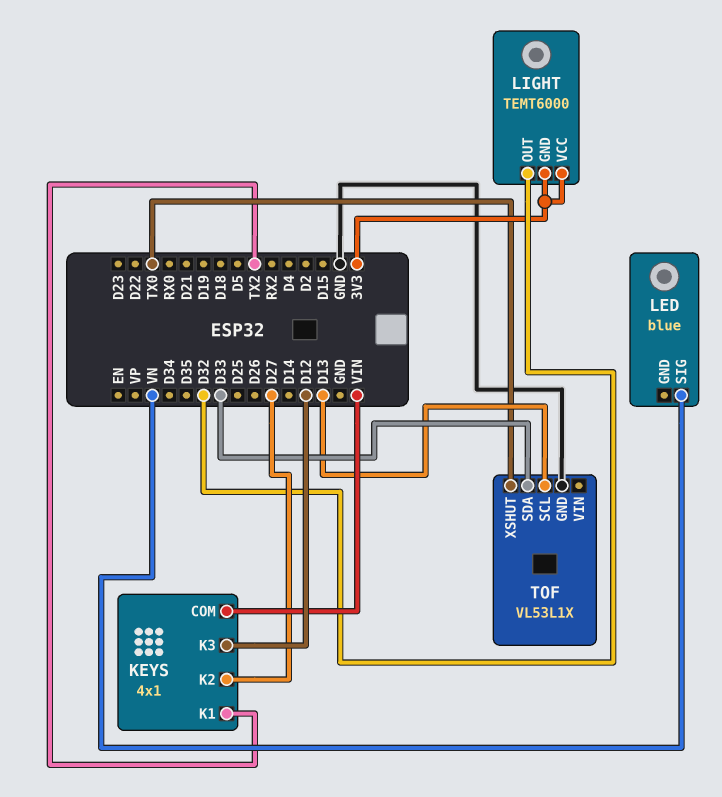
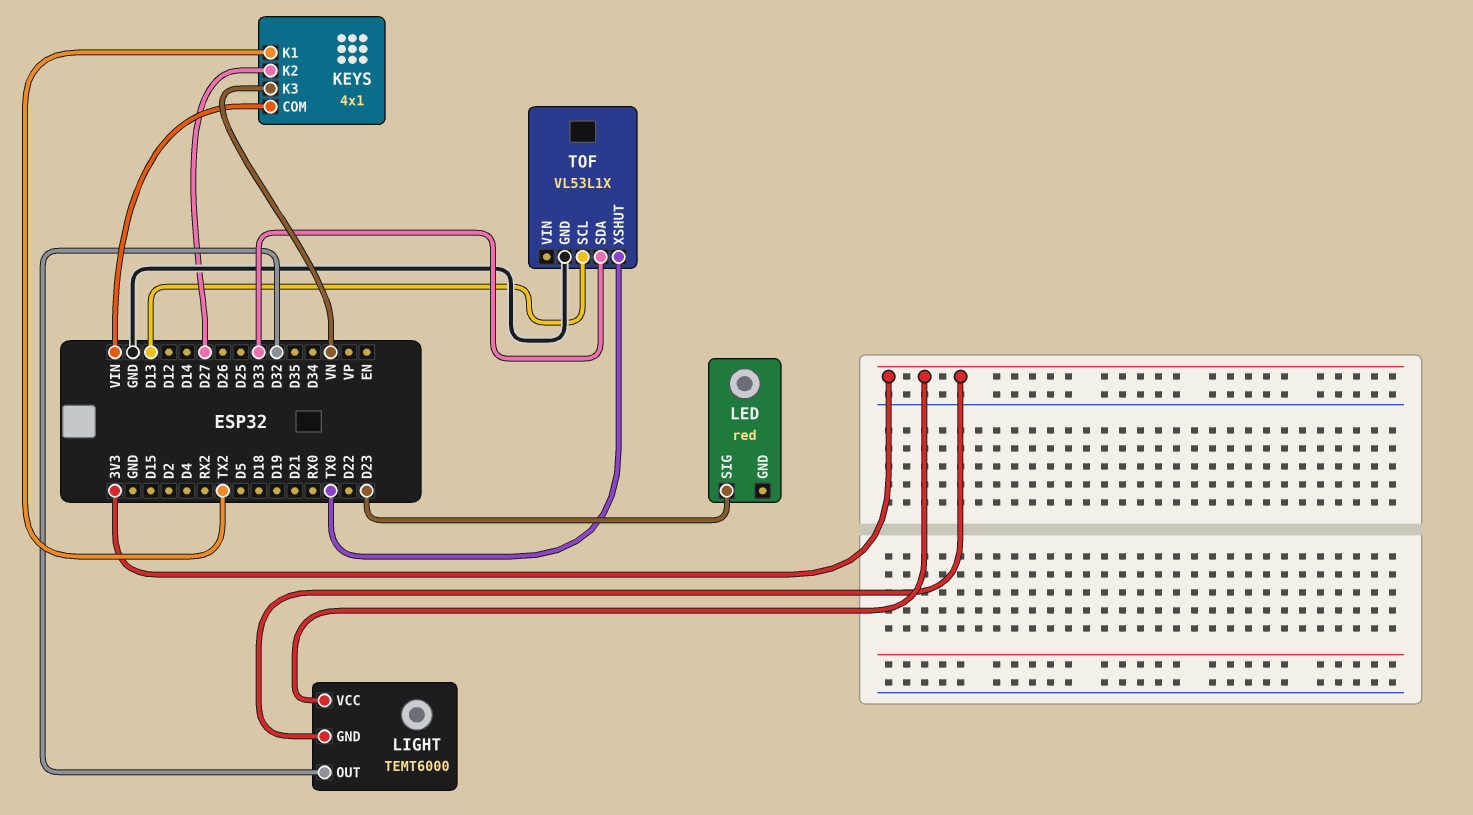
KEYS pin K3: D12 -> VN
LED: blue -> red
LED pin SIG: VN -> D23

